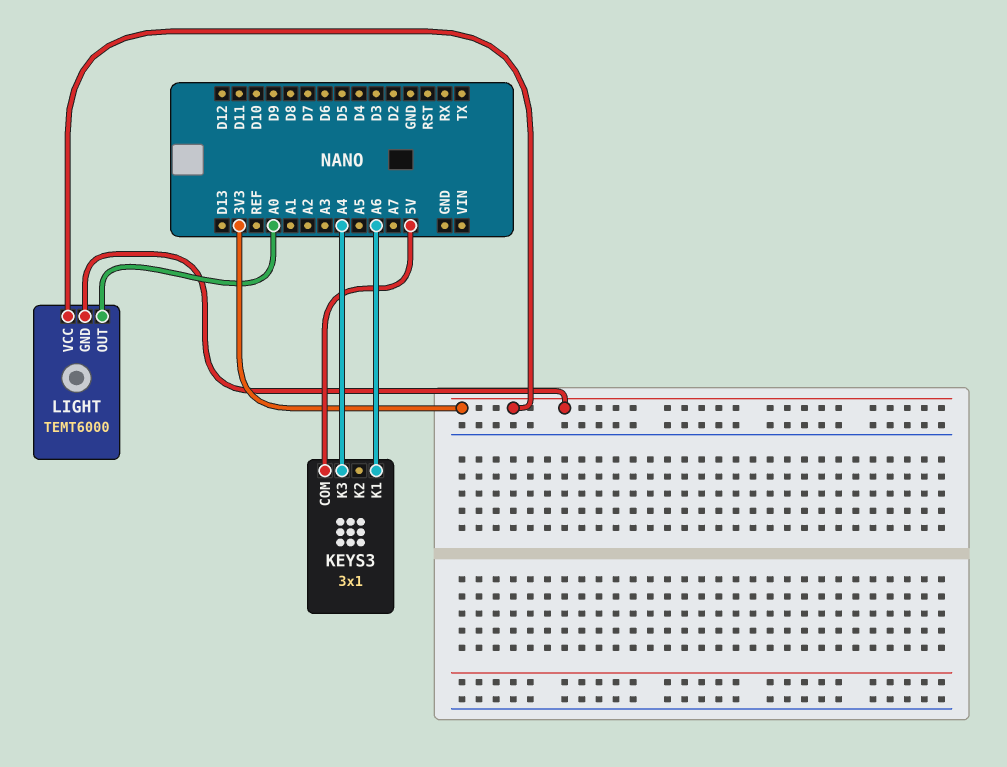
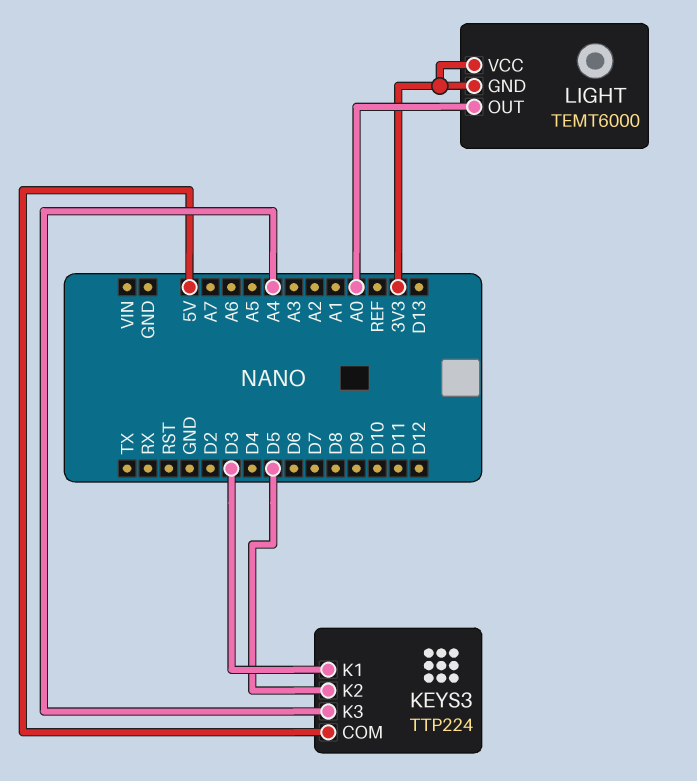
KEYS3: 3x1 -> TTP224
KEYS3 pin K1: A6 -> D3
KEYS3 pin K2: none -> D5

